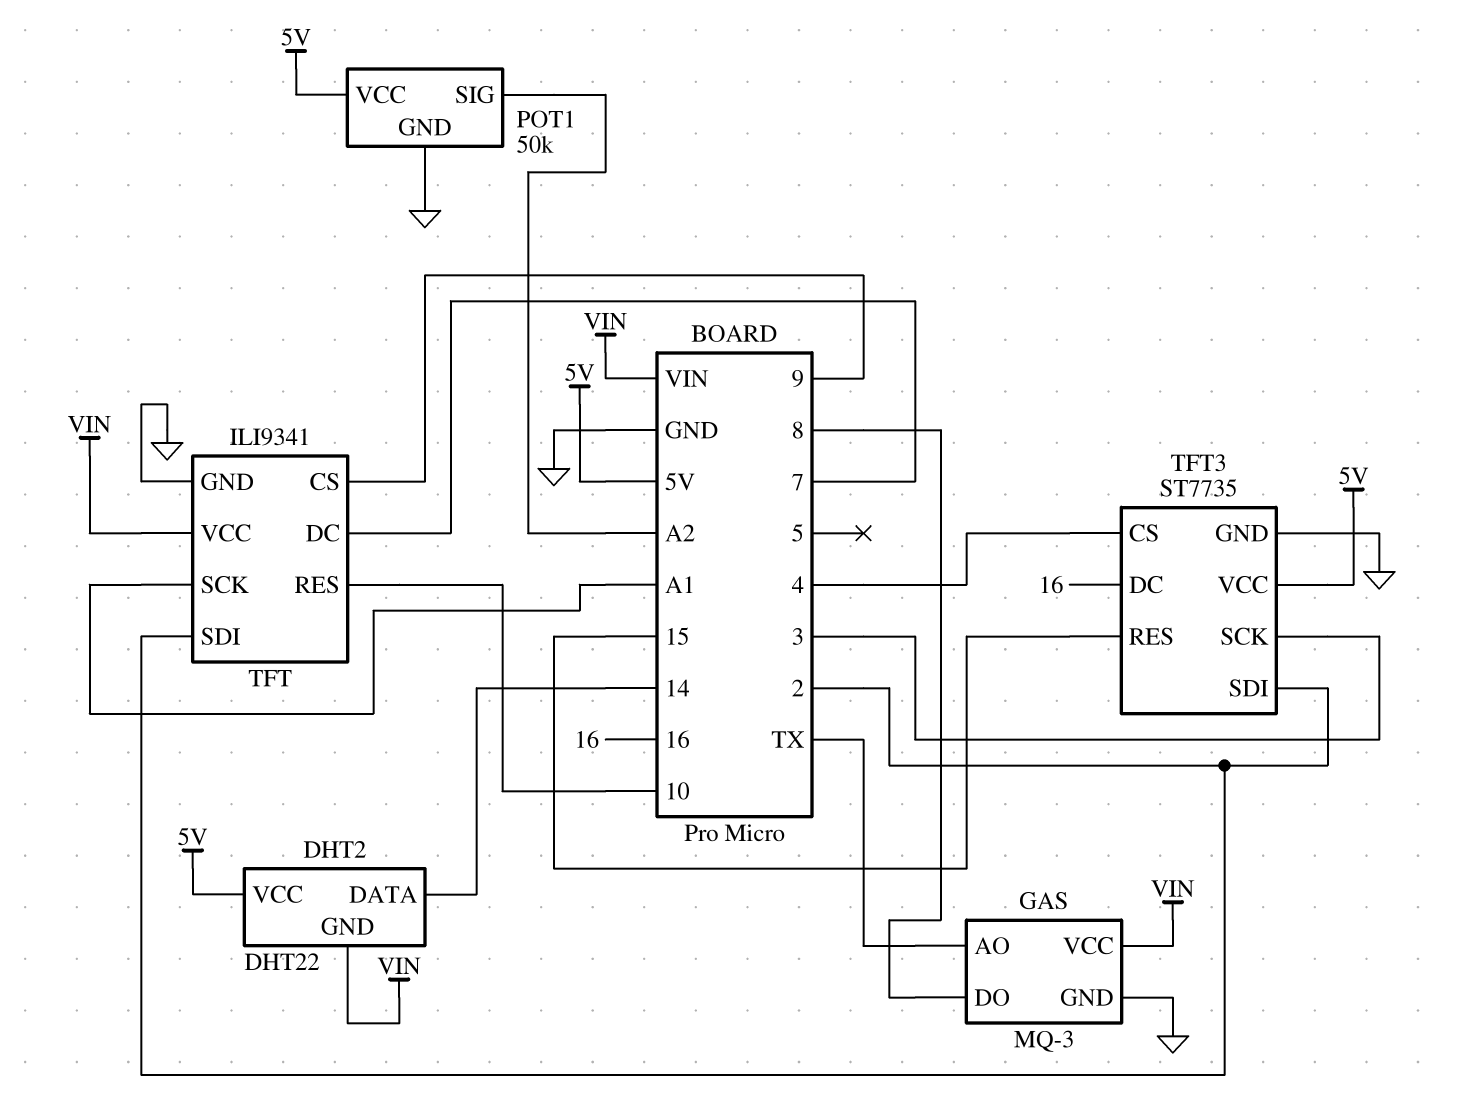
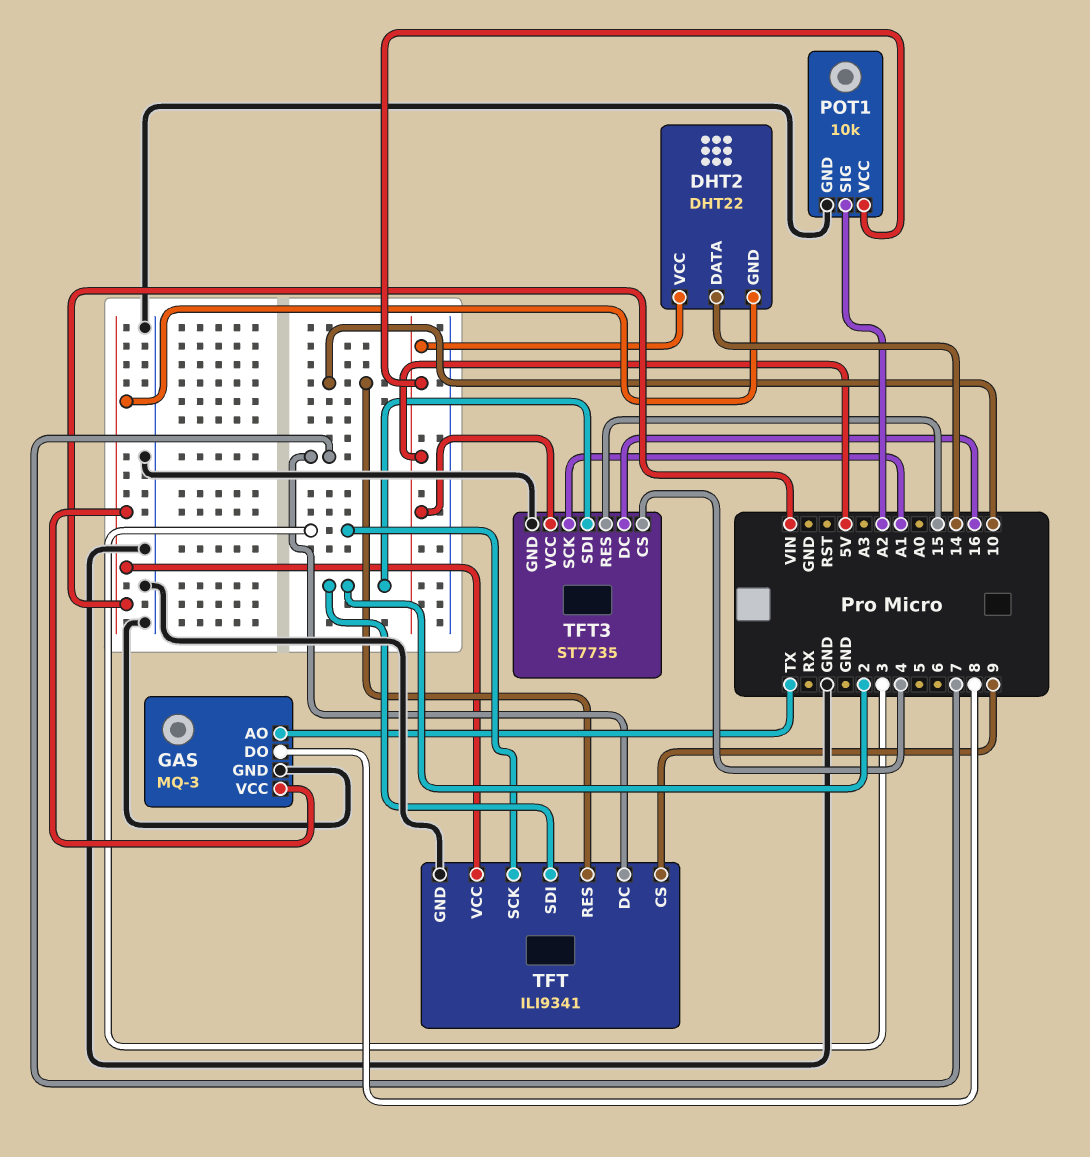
POT1: 50k -> 10k
TFT pin SCK: A1 -> 3
TFT3 pin SCK: 3 -> A1

